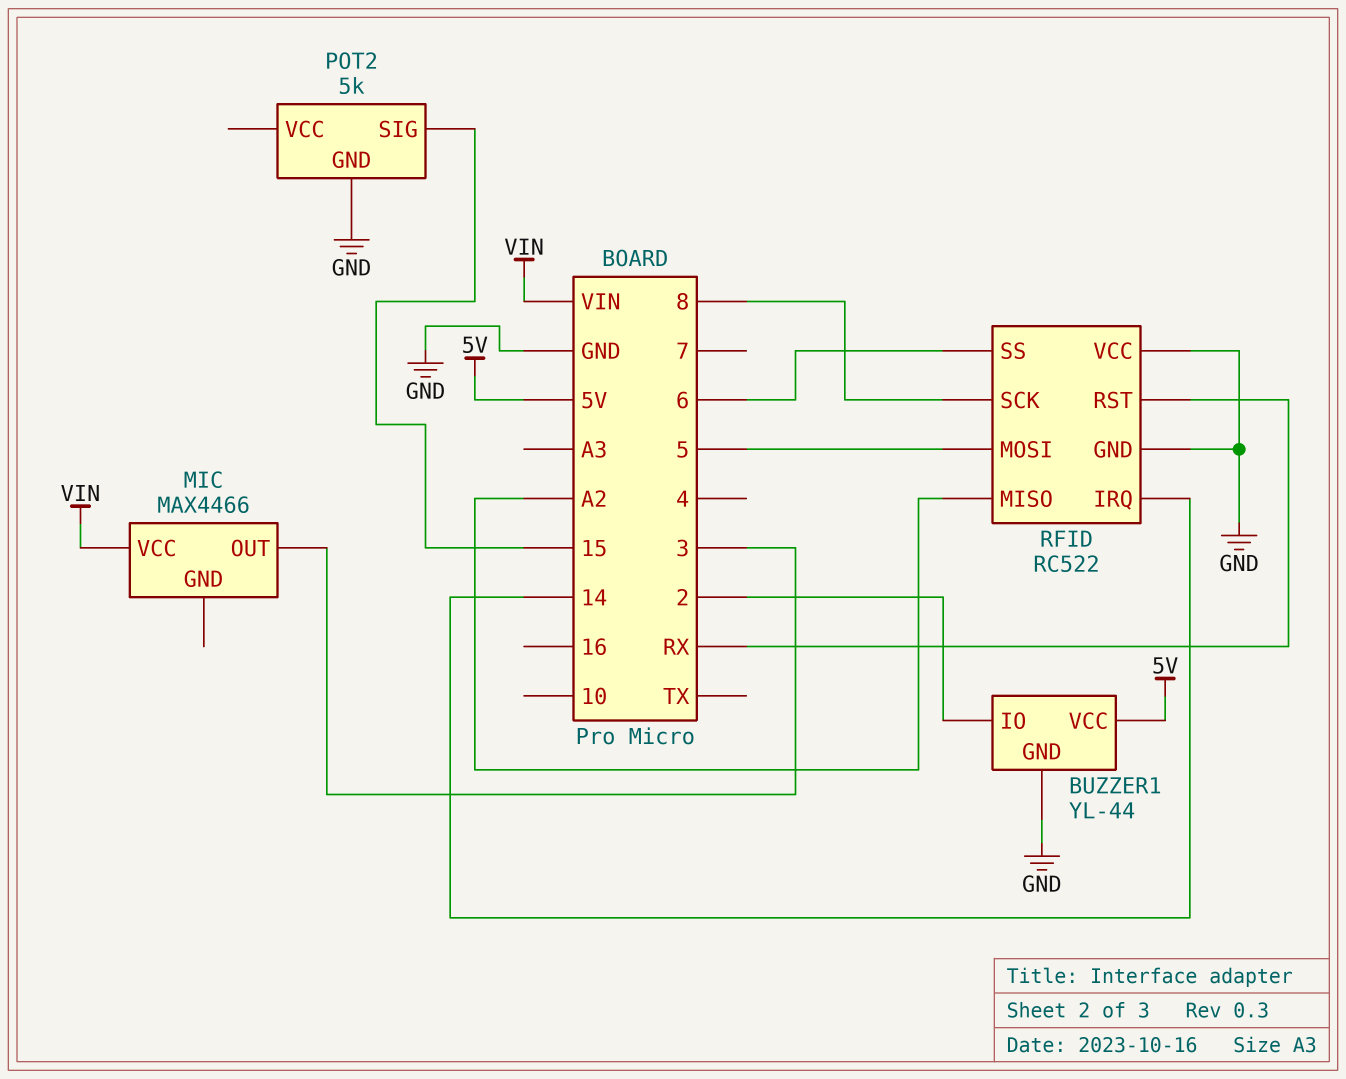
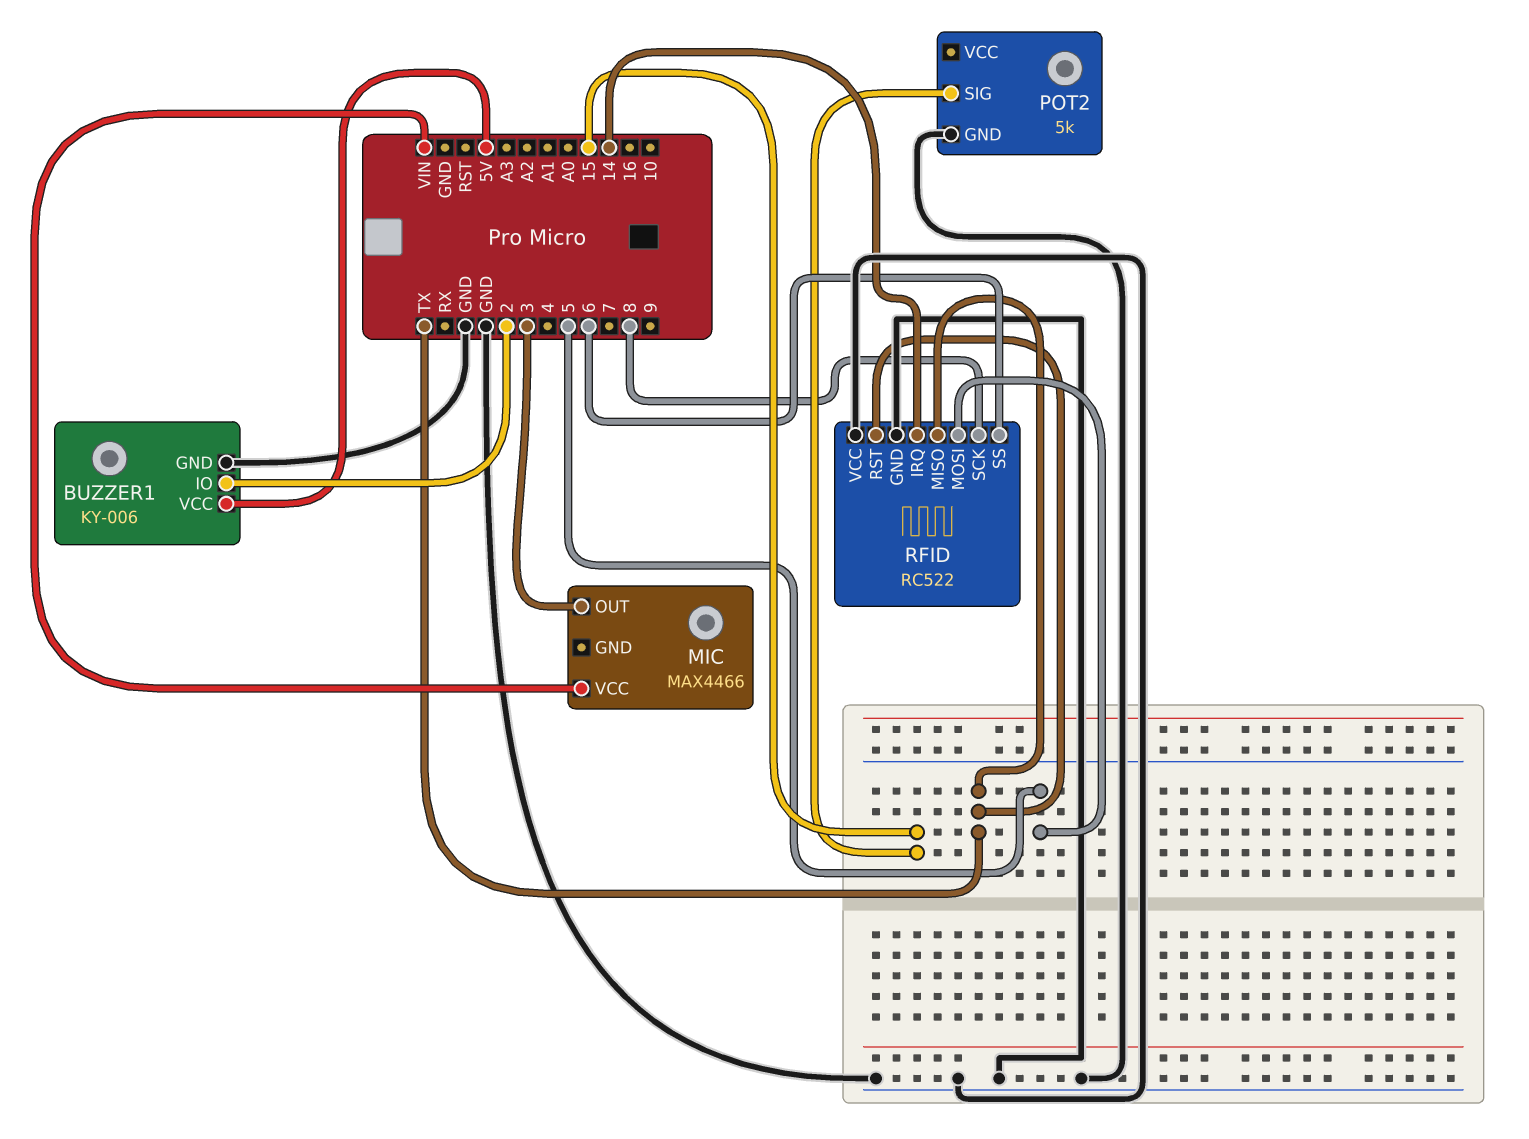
BUZZER1: YL-44 -> KY-006
RFID pin MISO: A2 -> TX
RFID pin RST: RX -> TX

